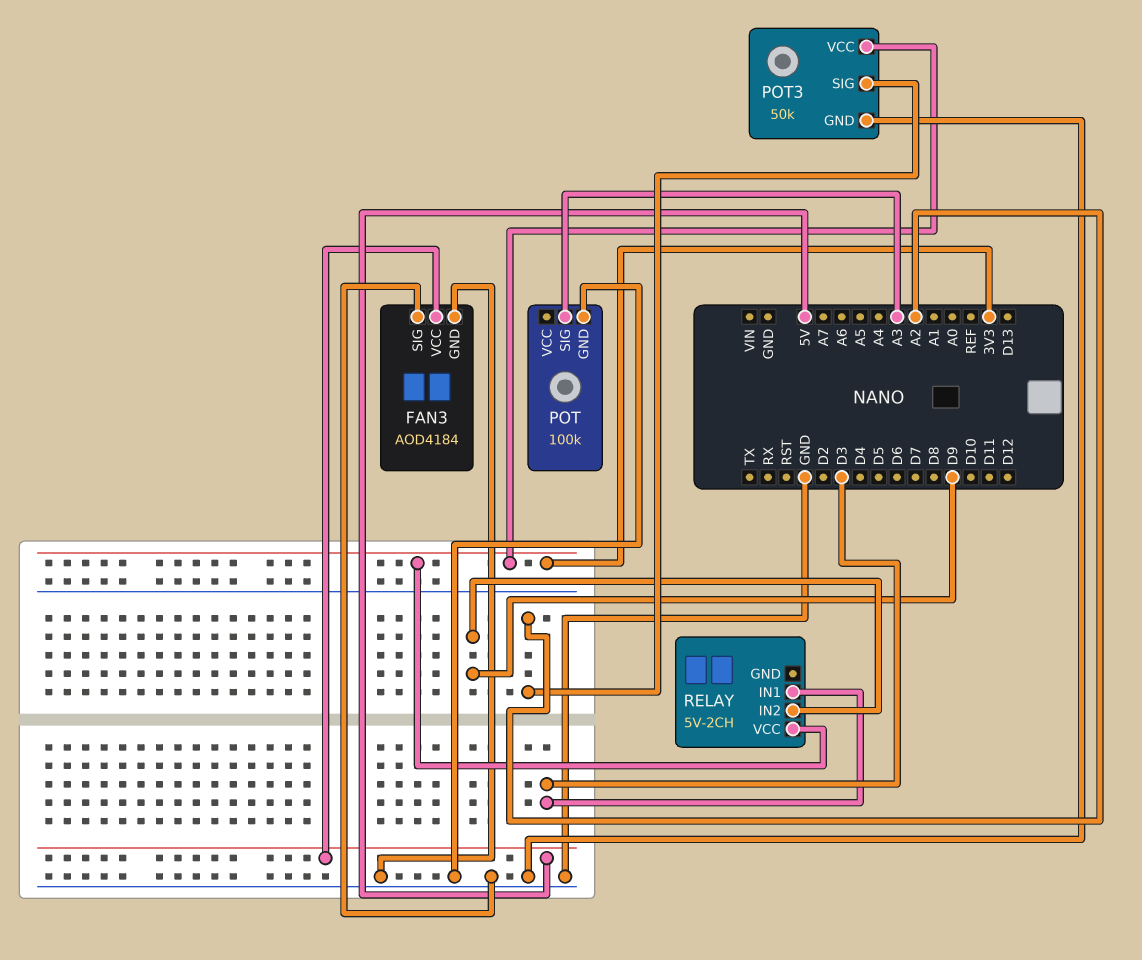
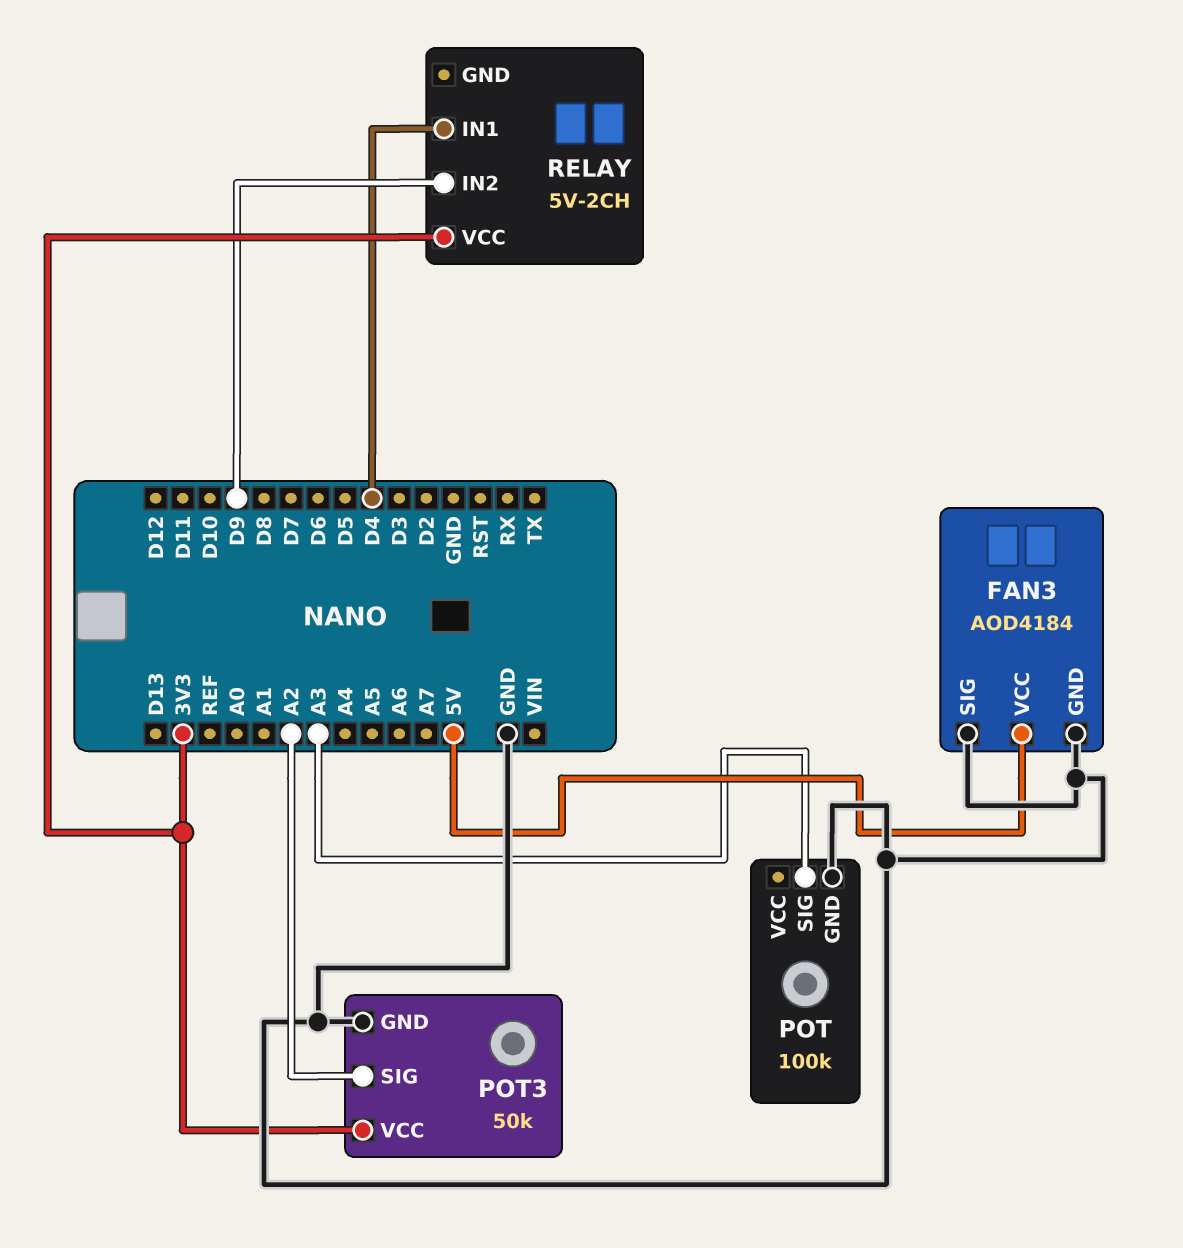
RELAY pin IN1: D3 -> D4

